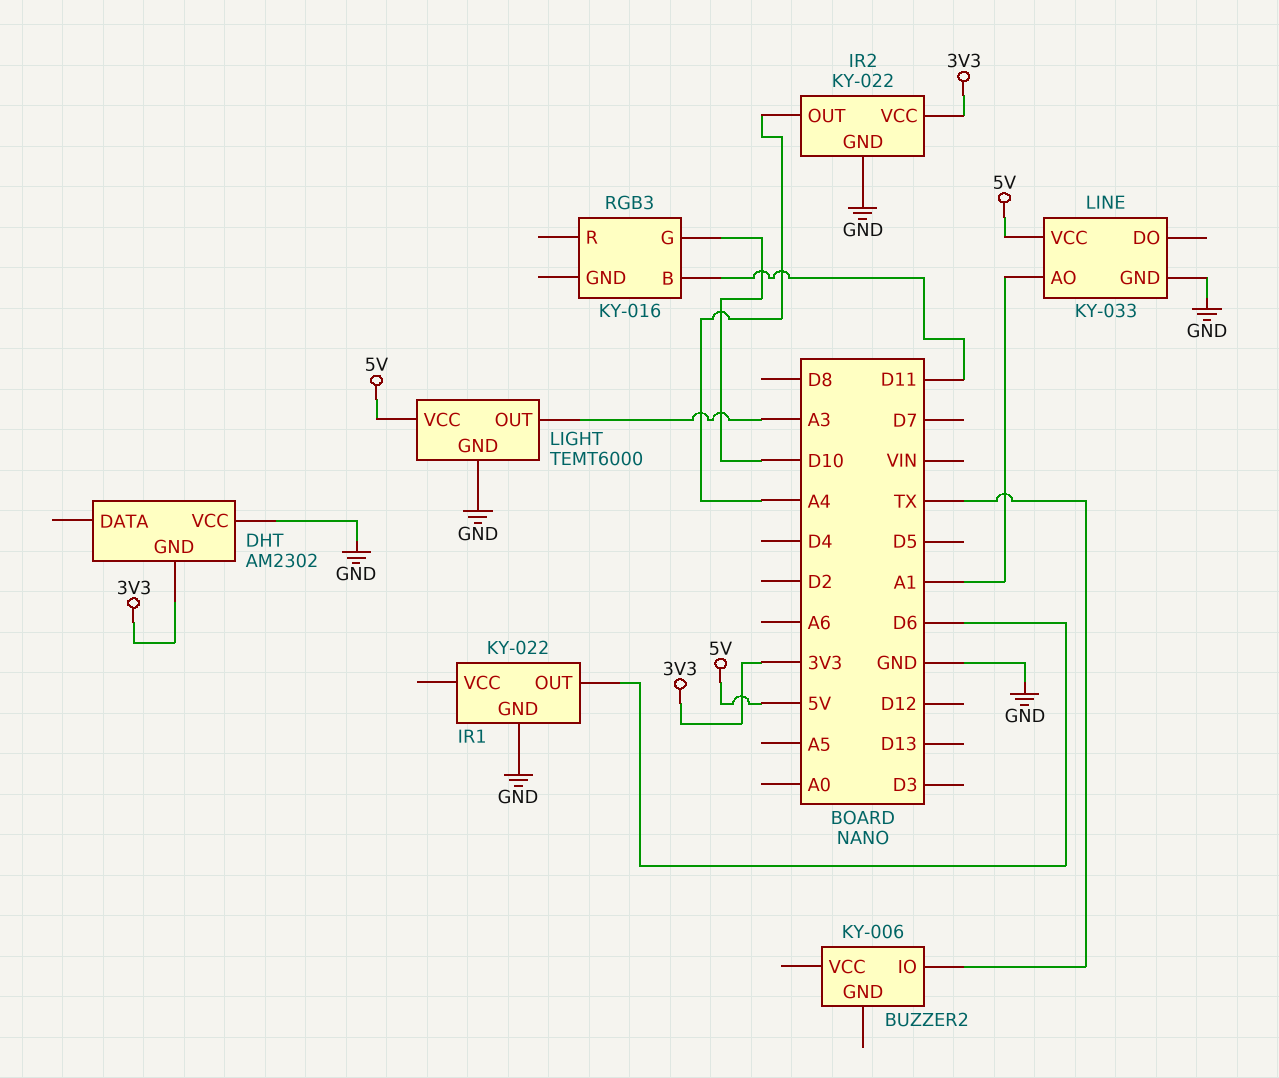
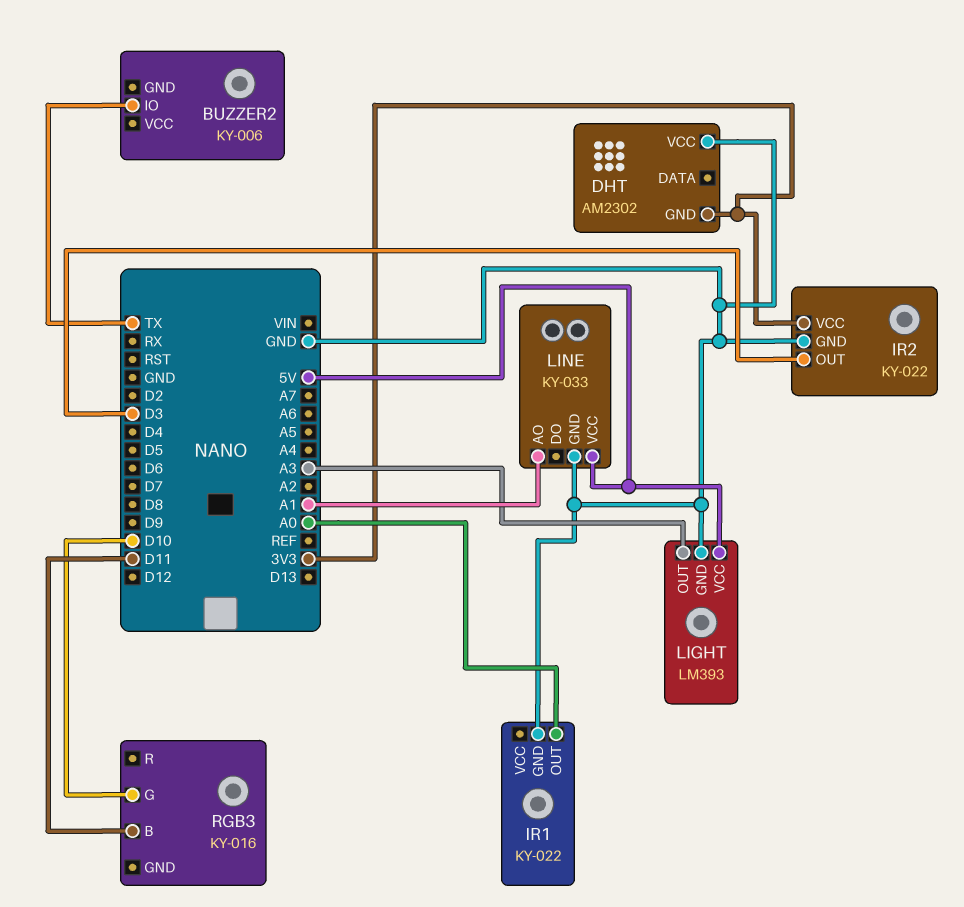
IR1 pin OUT: D6 -> A0
IR2 pin OUT: A4 -> D3
LIGHT: TEMT6000 -> LM393

